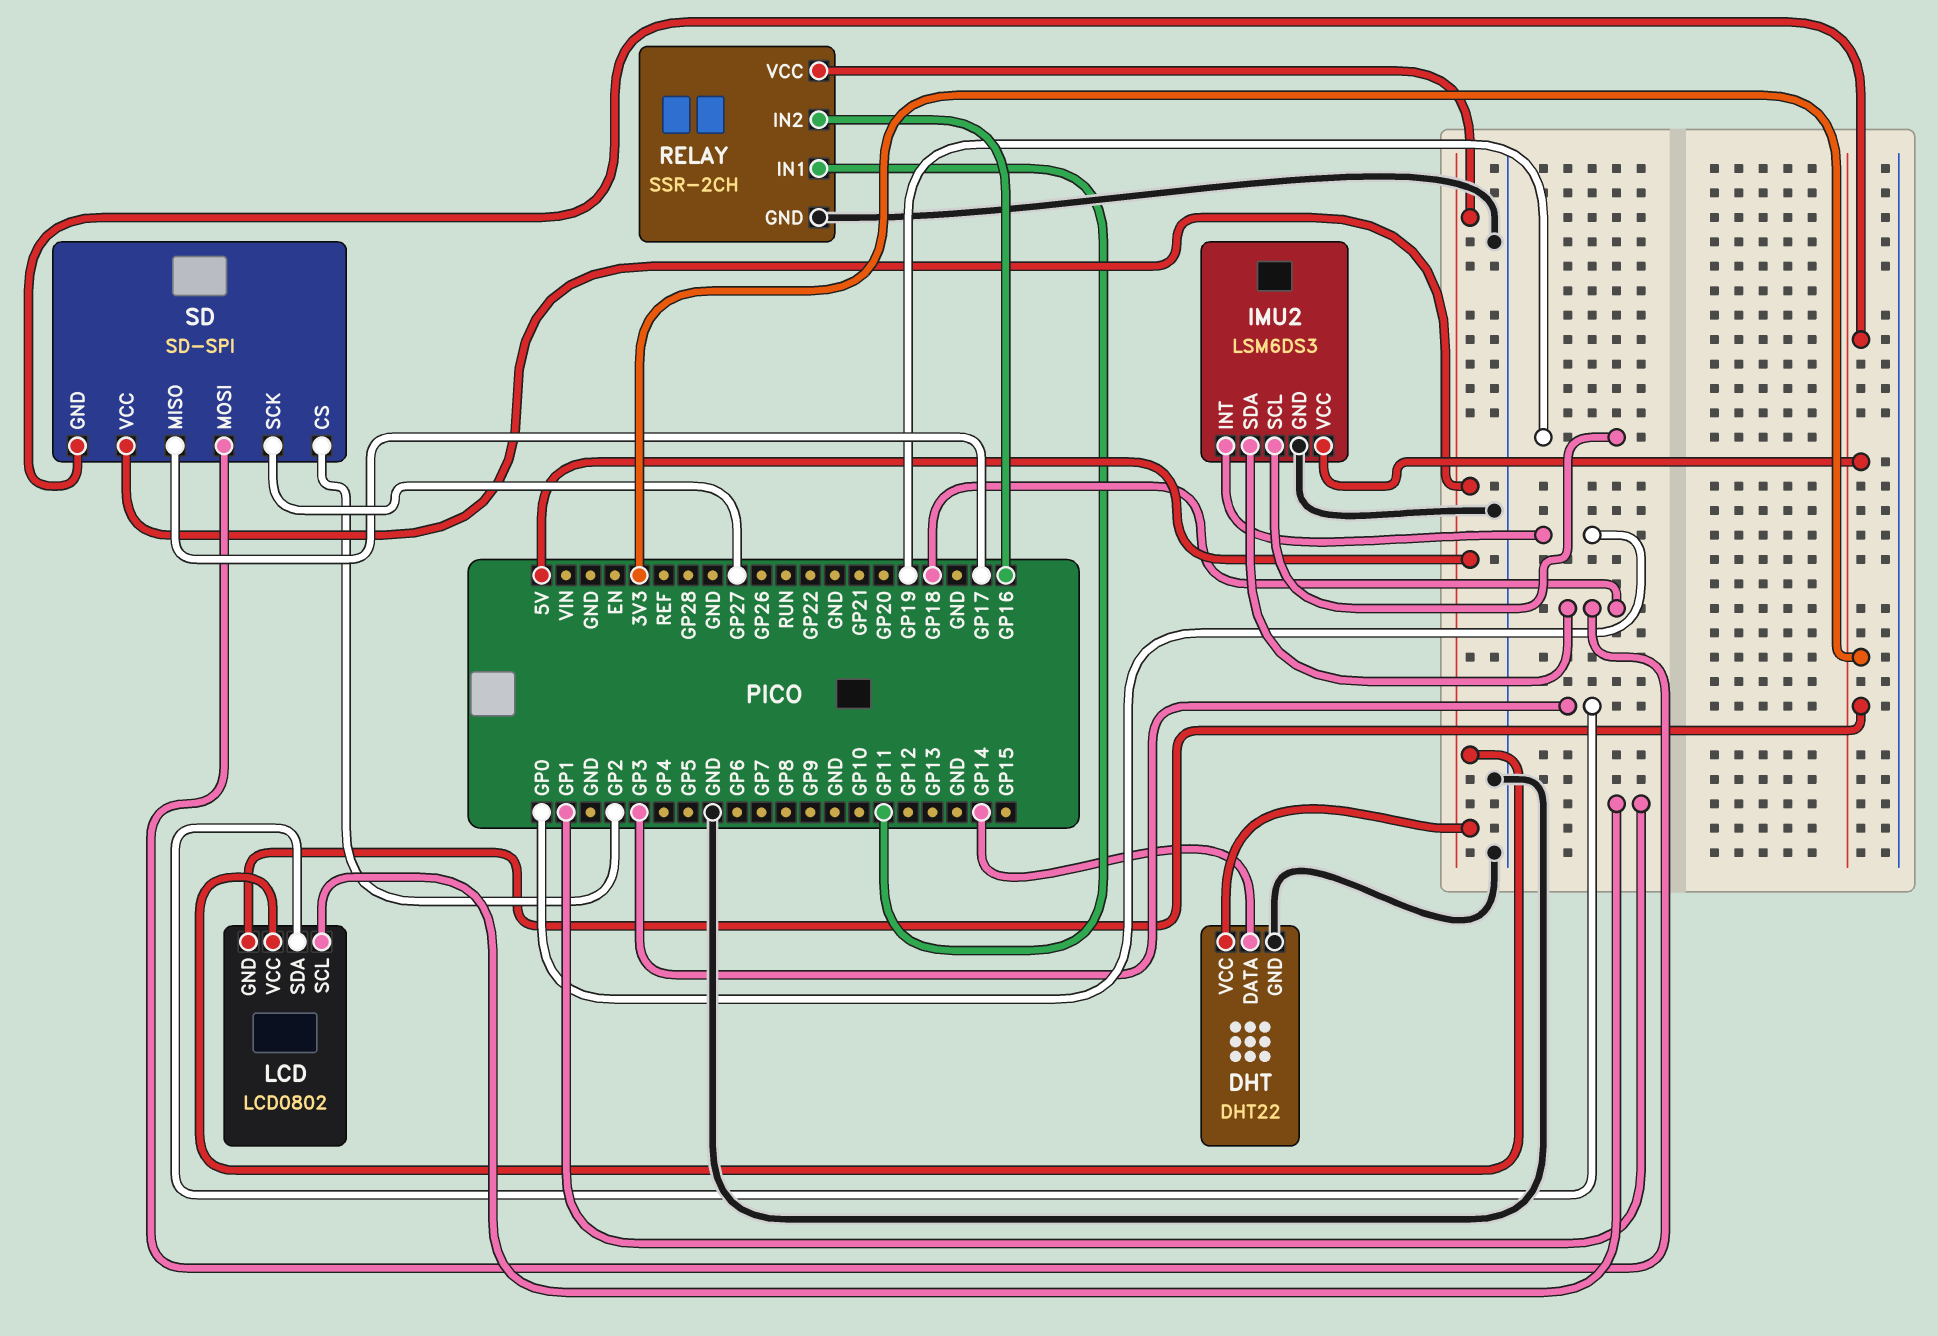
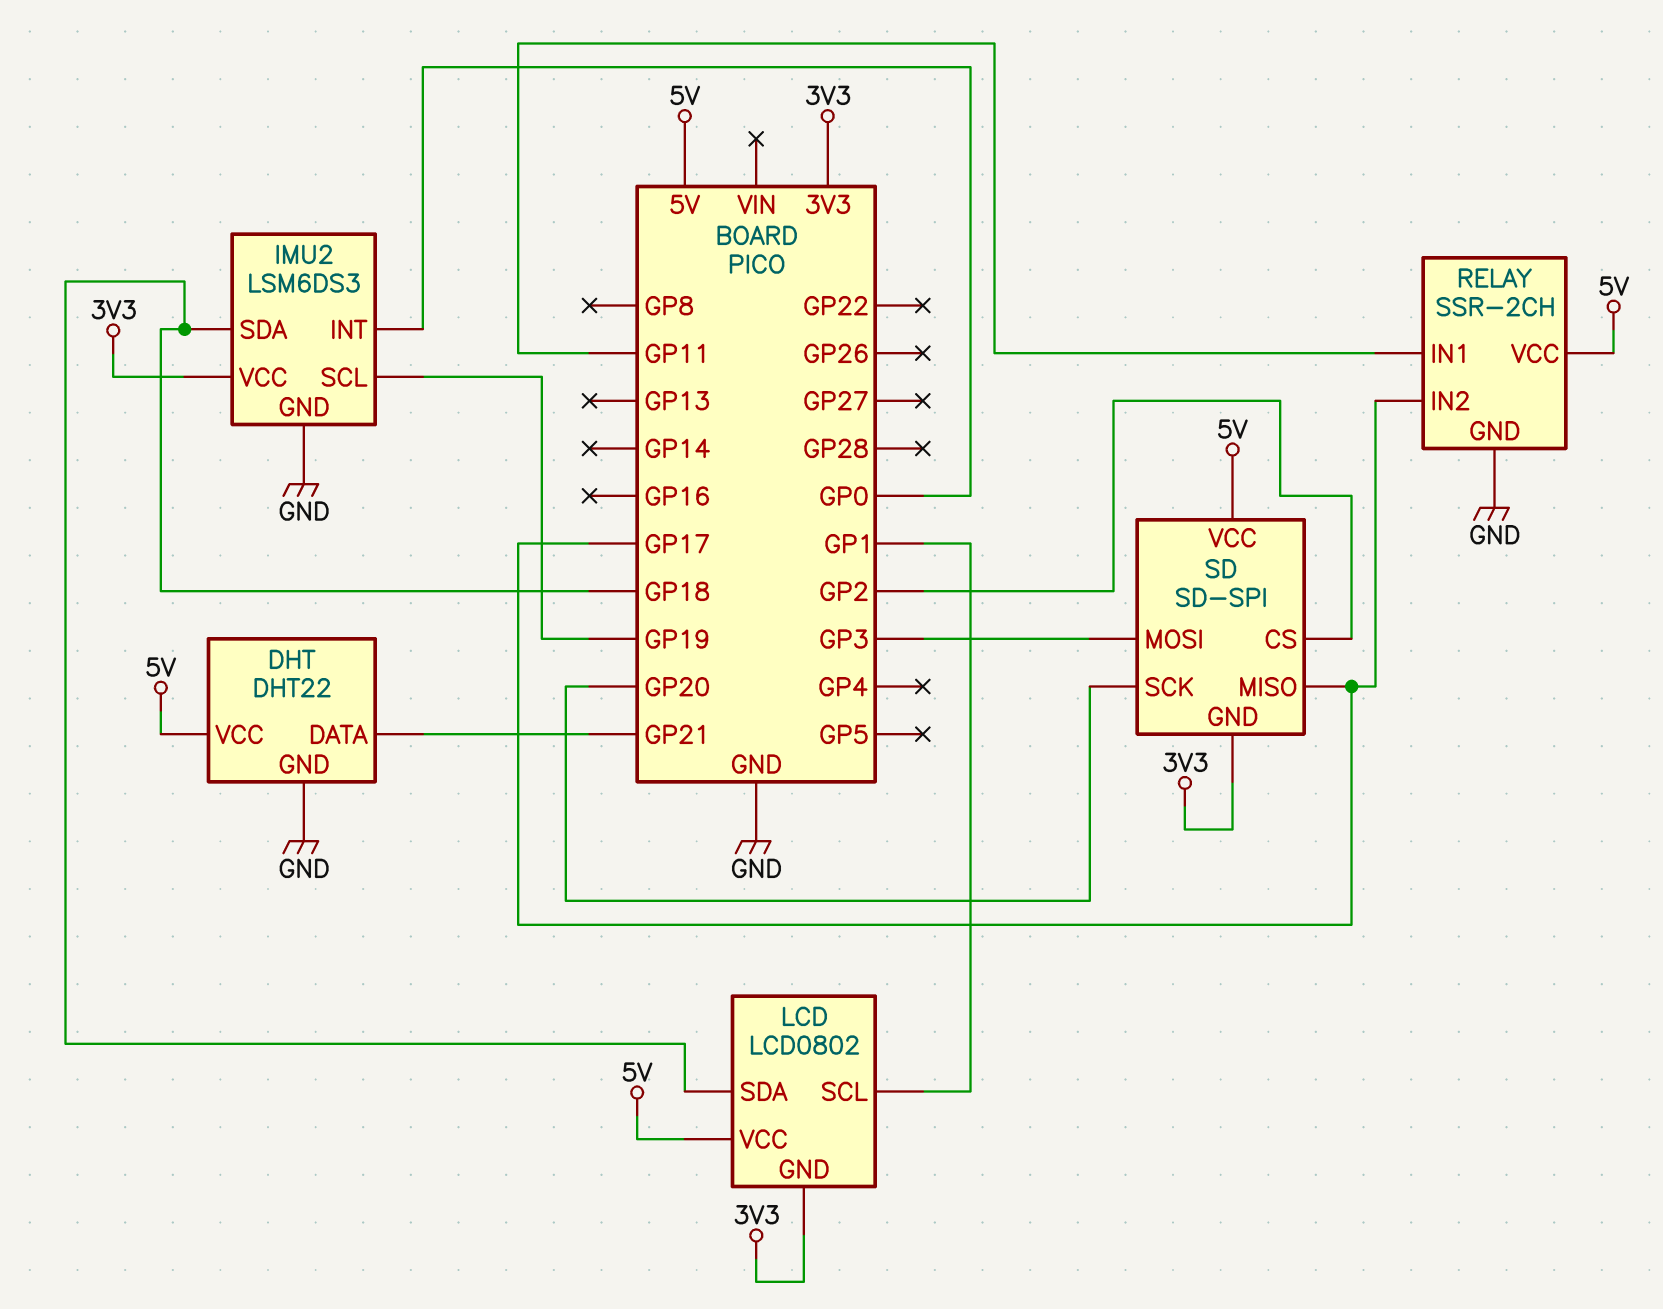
DHT pin DATA: GP14 -> GP21
LCD pin SDA: GP3 -> GP18
RELAY pin IN2: GP16 -> GP17
SD pin MOSI: GP18 -> GP3
SD pin SCK: GP27 -> GP20

